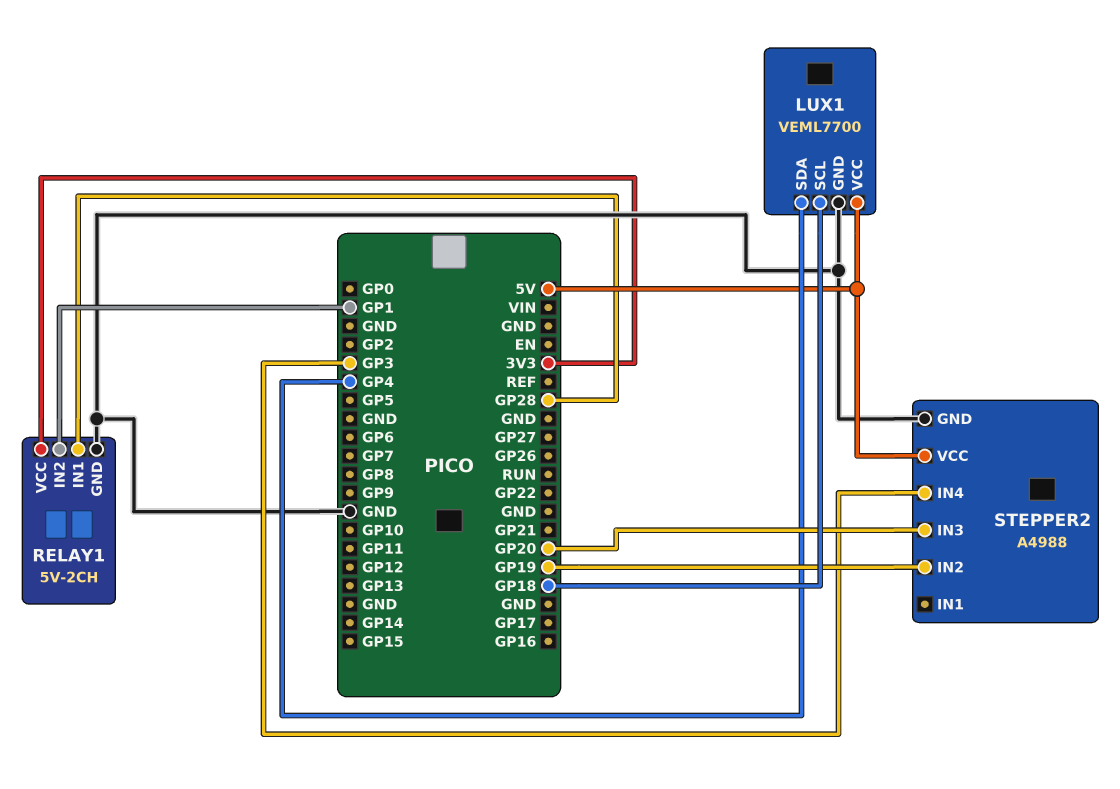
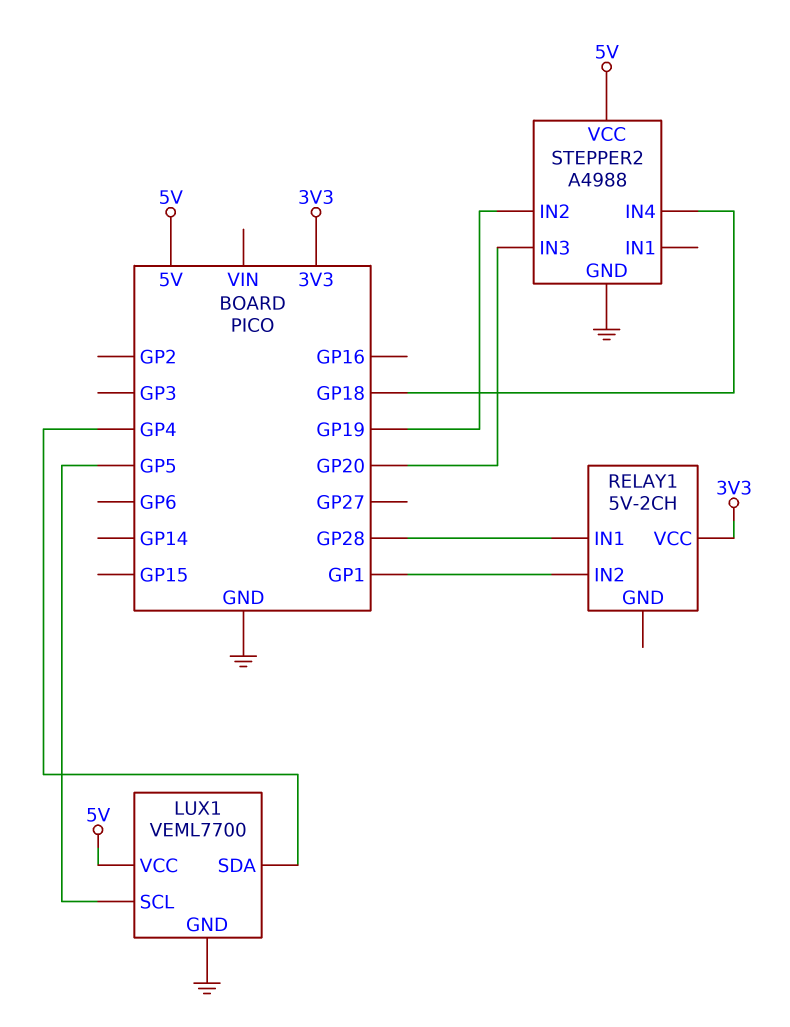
LUX1 pin SCL: GP18 -> GP5
RELAY1 pin GND: GND -> none
STEPPER2 pin IN4: GP3 -> GP18

